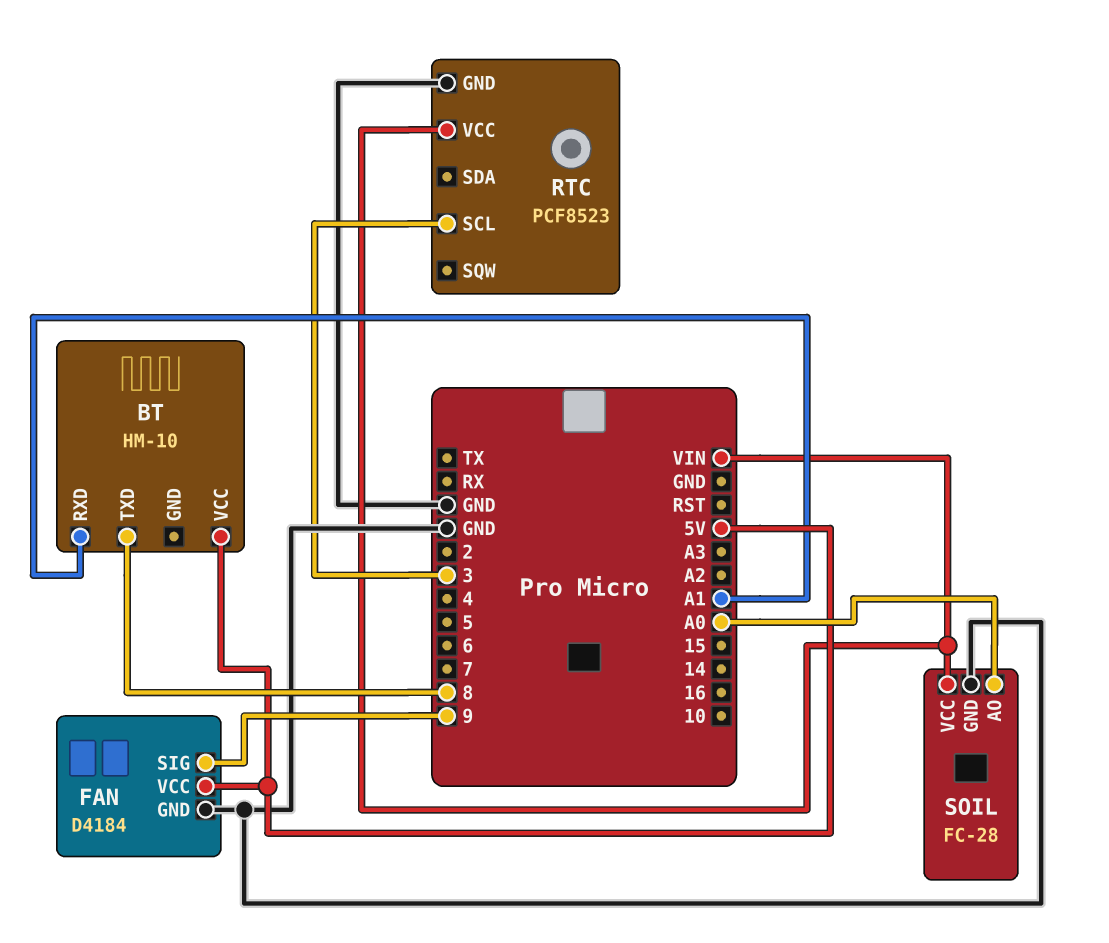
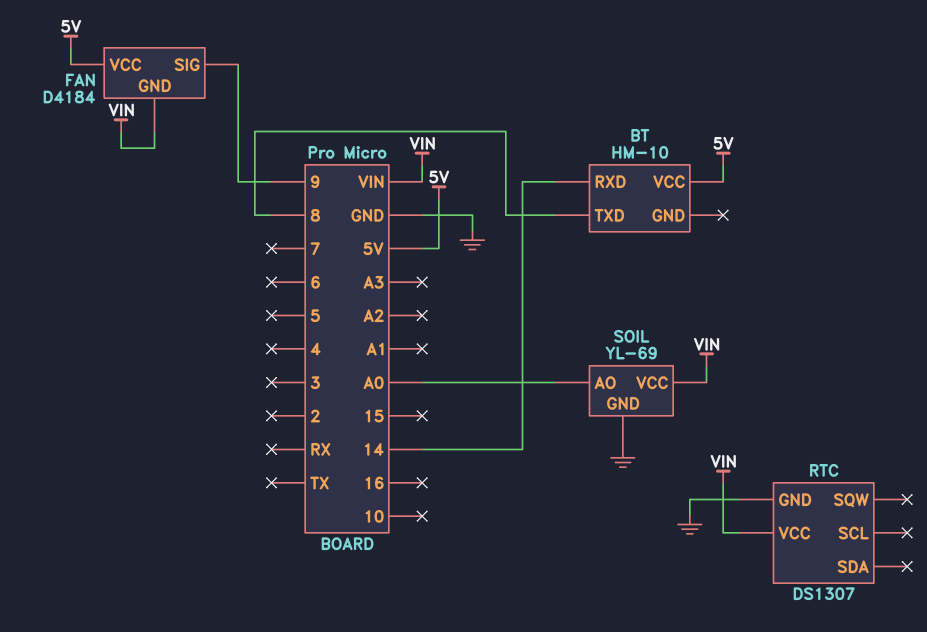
BT pin RXD: A1 -> 14
FAN pin GND: GND -> VIN
RTC: PCF8523 -> DS1307
RTC pin SCL: 3 -> none
SOIL: FC-28 -> YL-69

